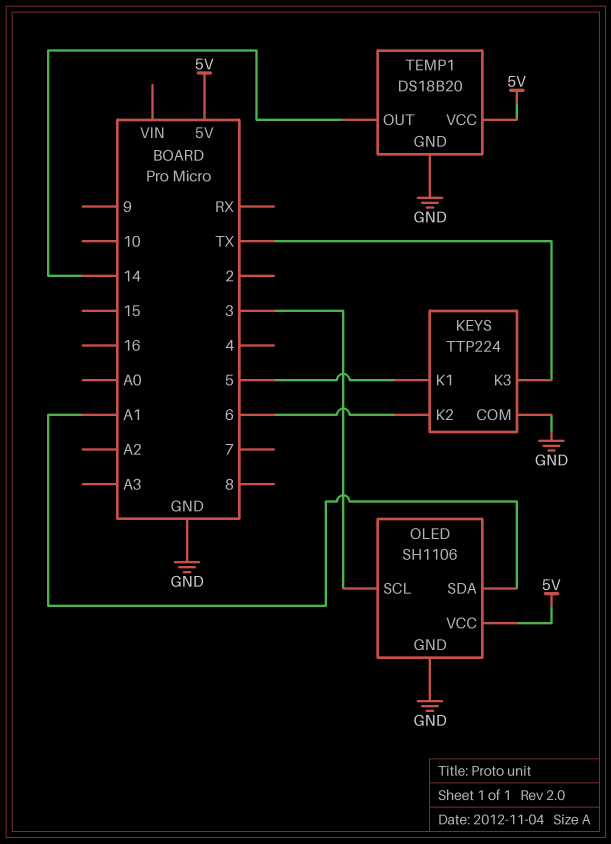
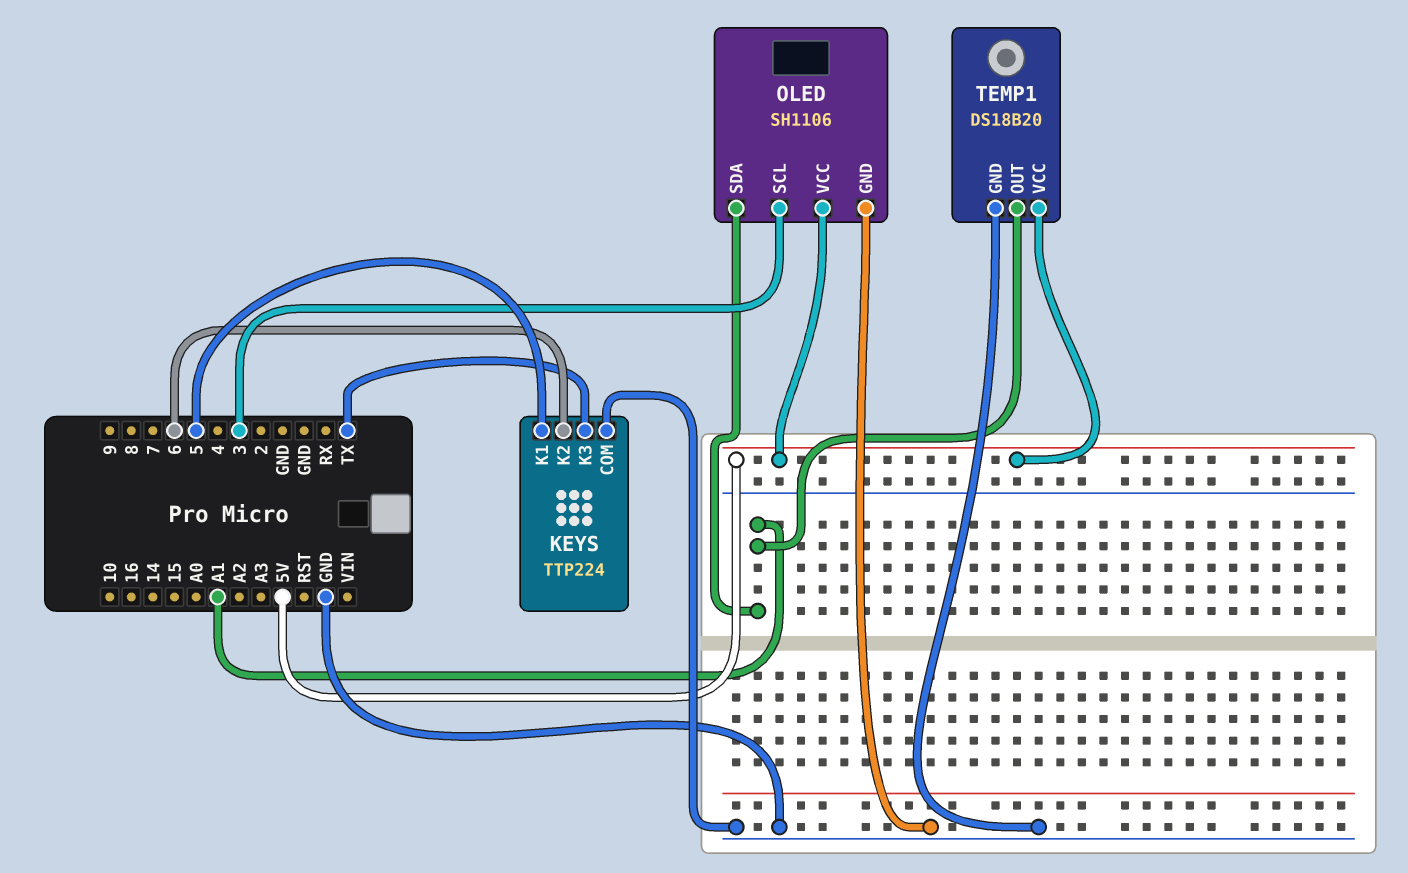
TEMP1 pin OUT: 14 -> A1

